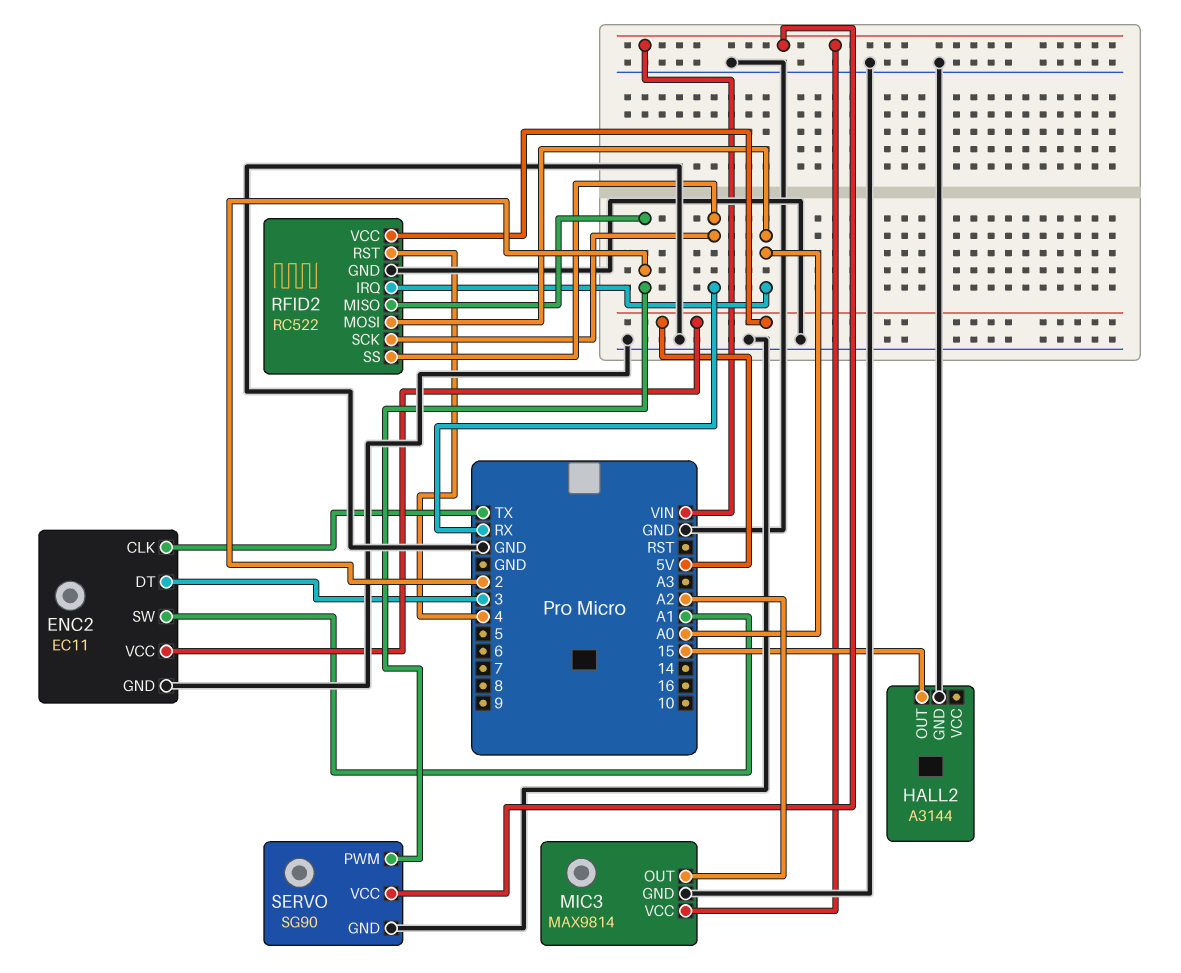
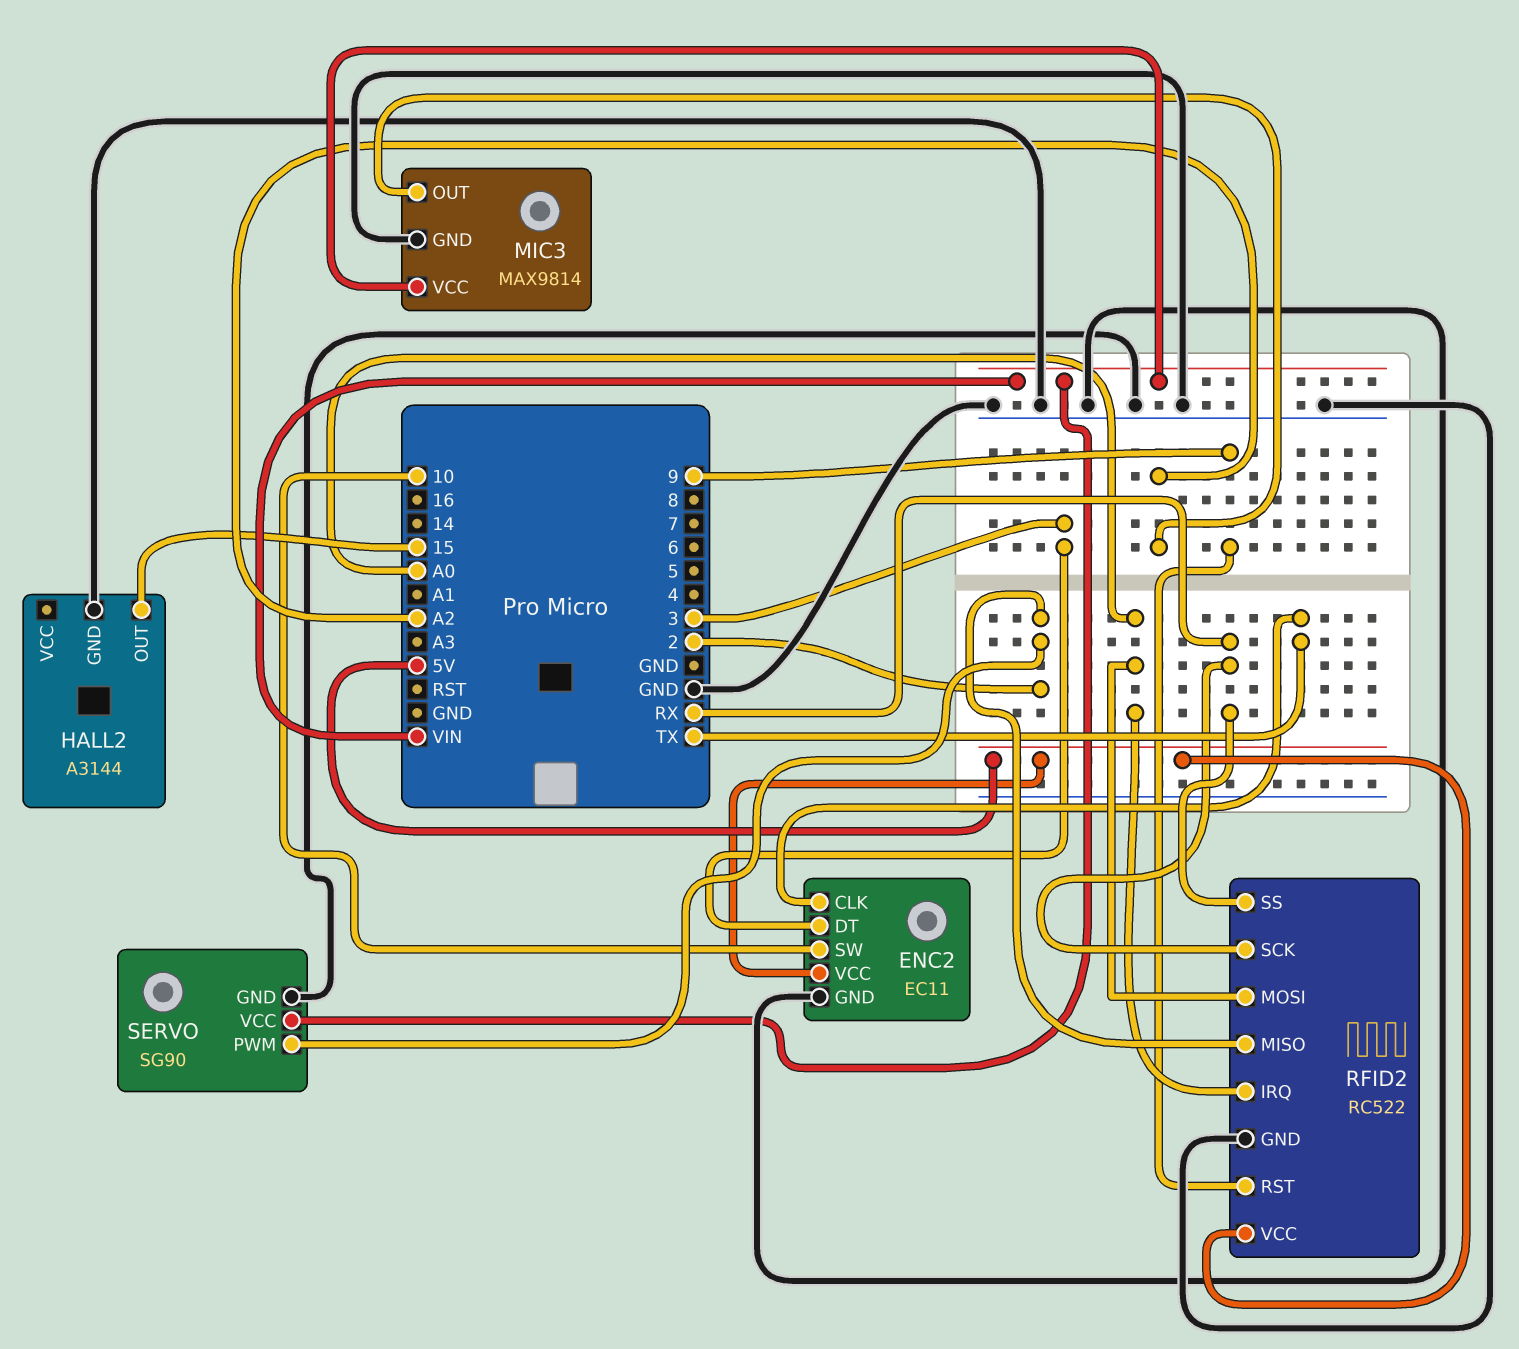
ENC2 pin SW: A1 -> 10
RFID2 pin RST: 4 -> 9

